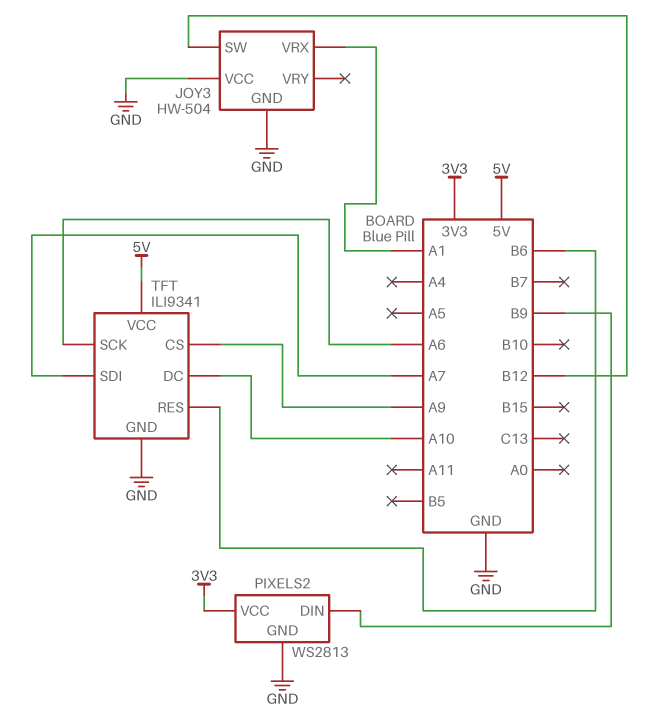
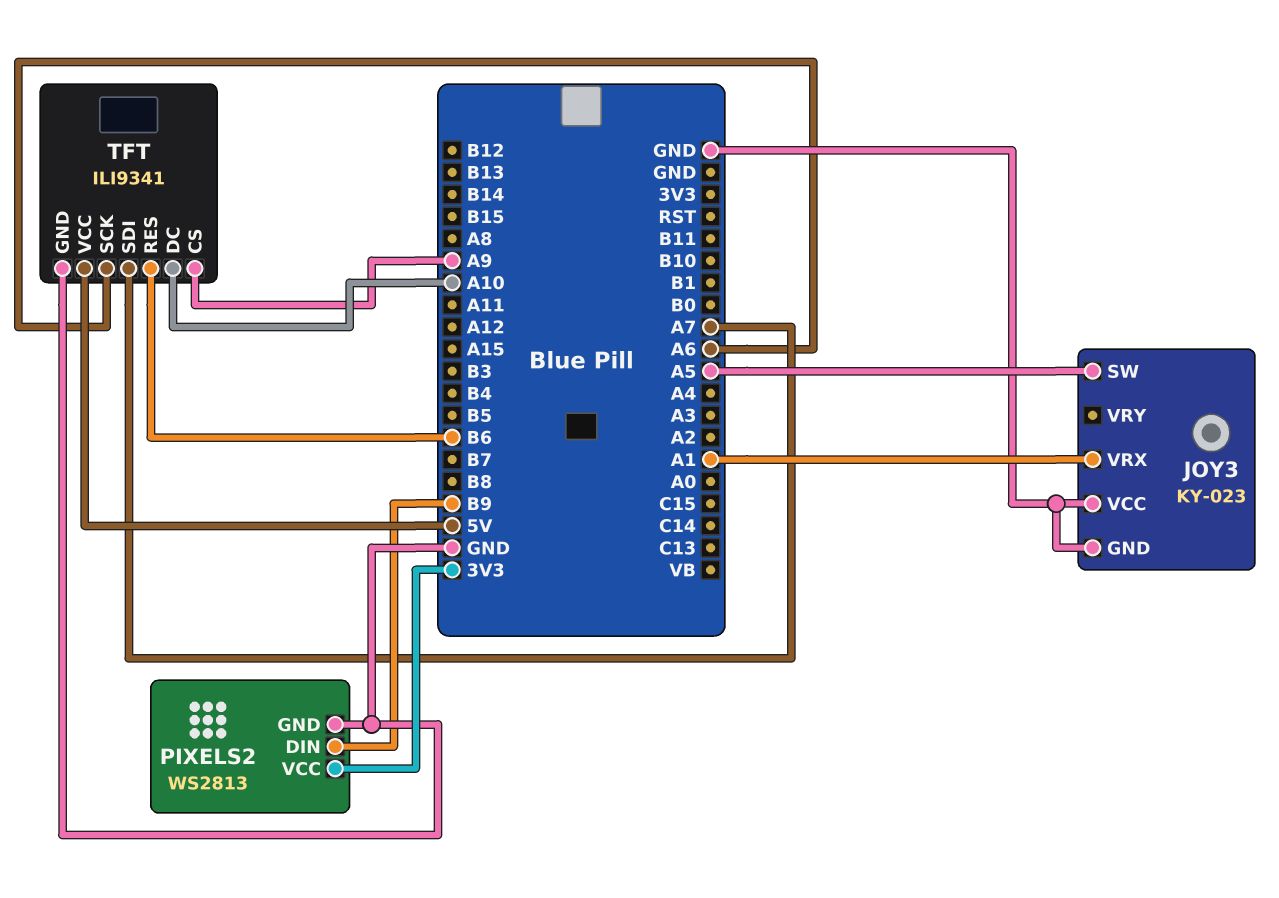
JOY3: HW-504 -> KY-023
JOY3 pin SW: B12 -> A5

